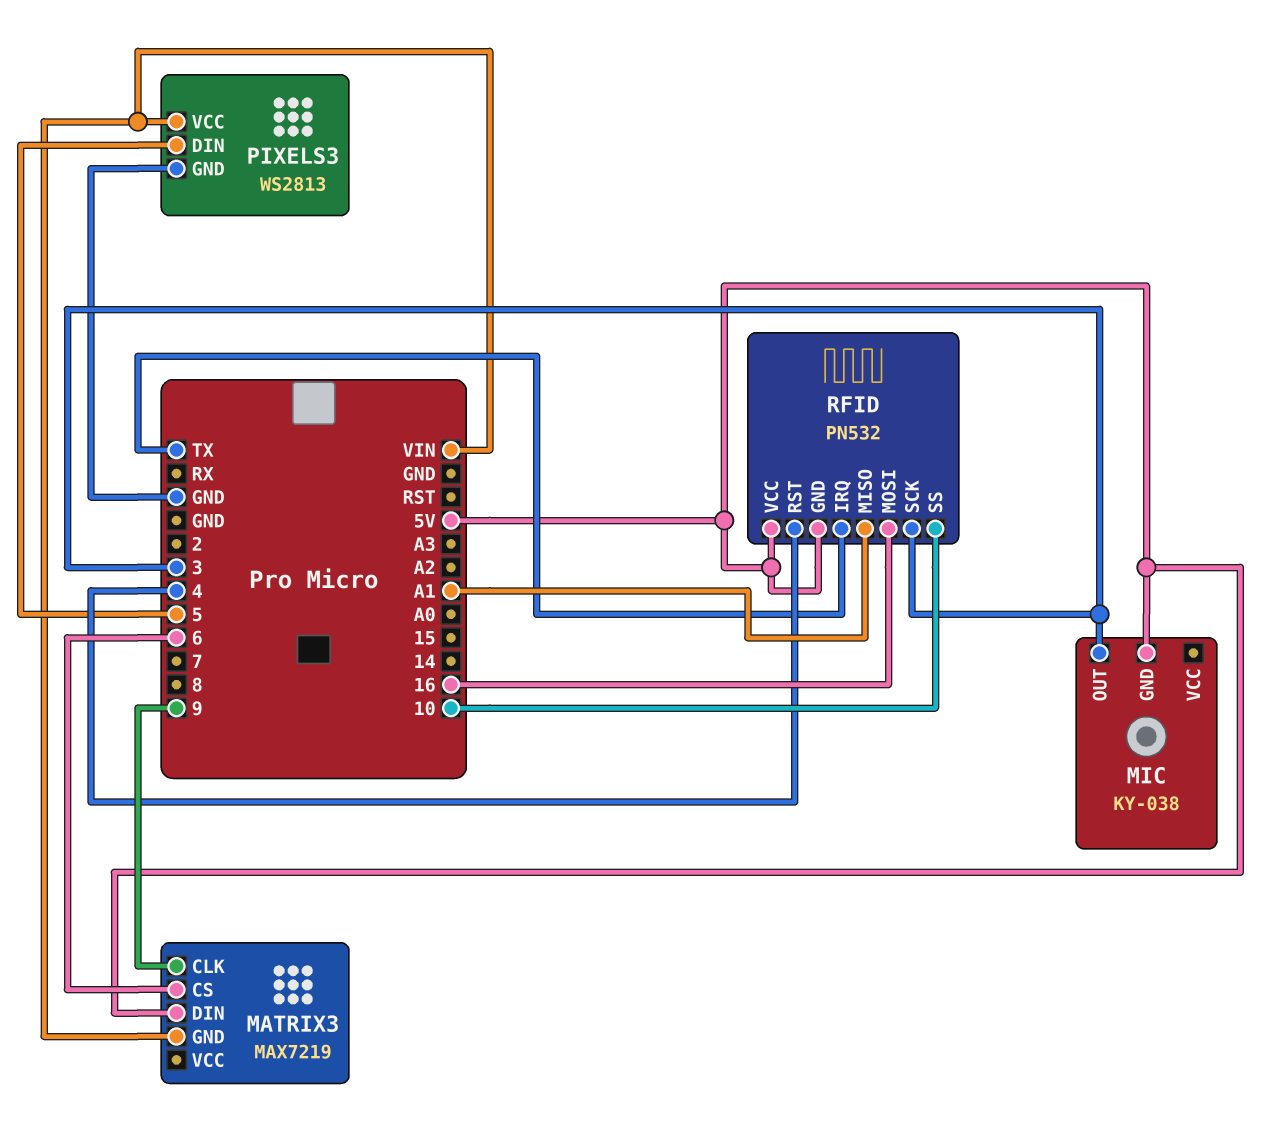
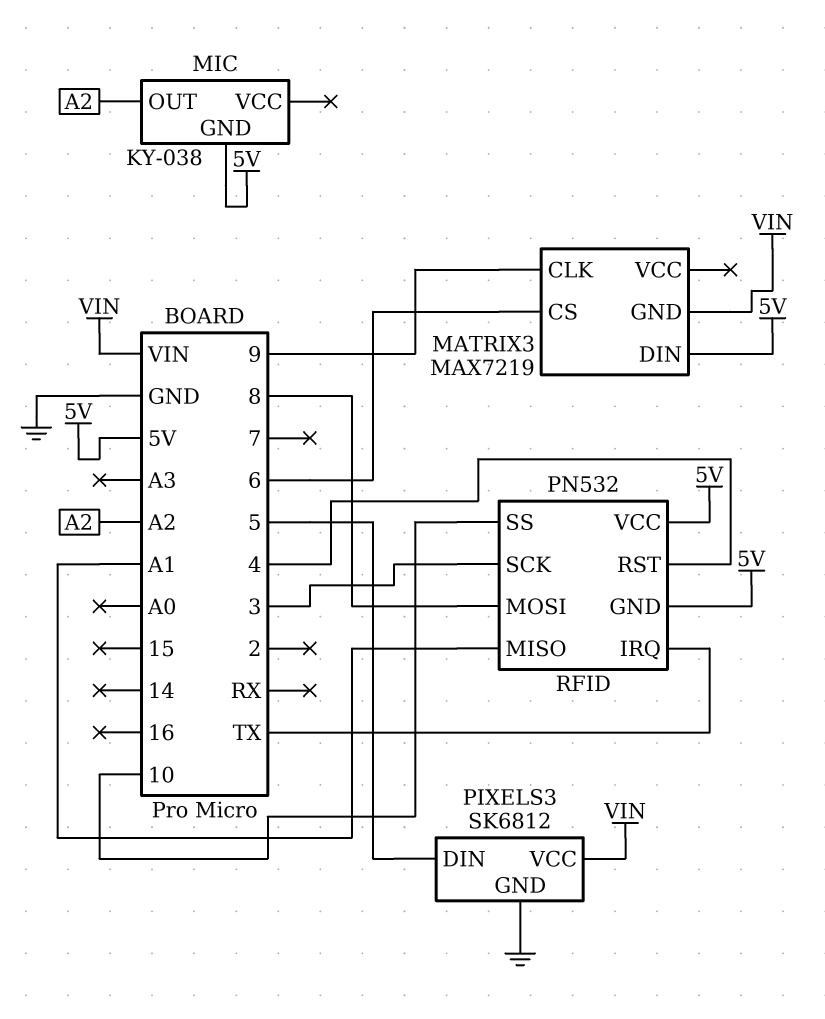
MIC pin OUT: 3 -> A2
PIXELS3: WS2813 -> SK6812
RFID pin MOSI: 16 -> 8

